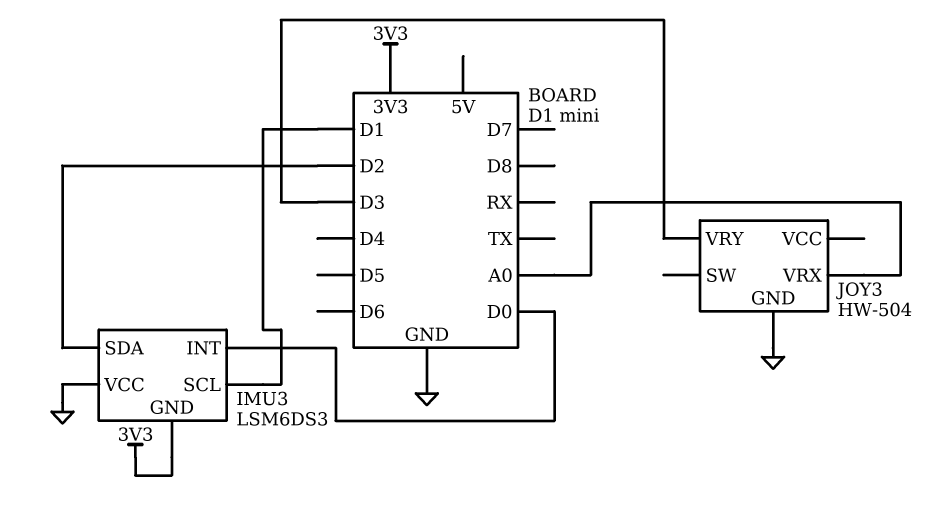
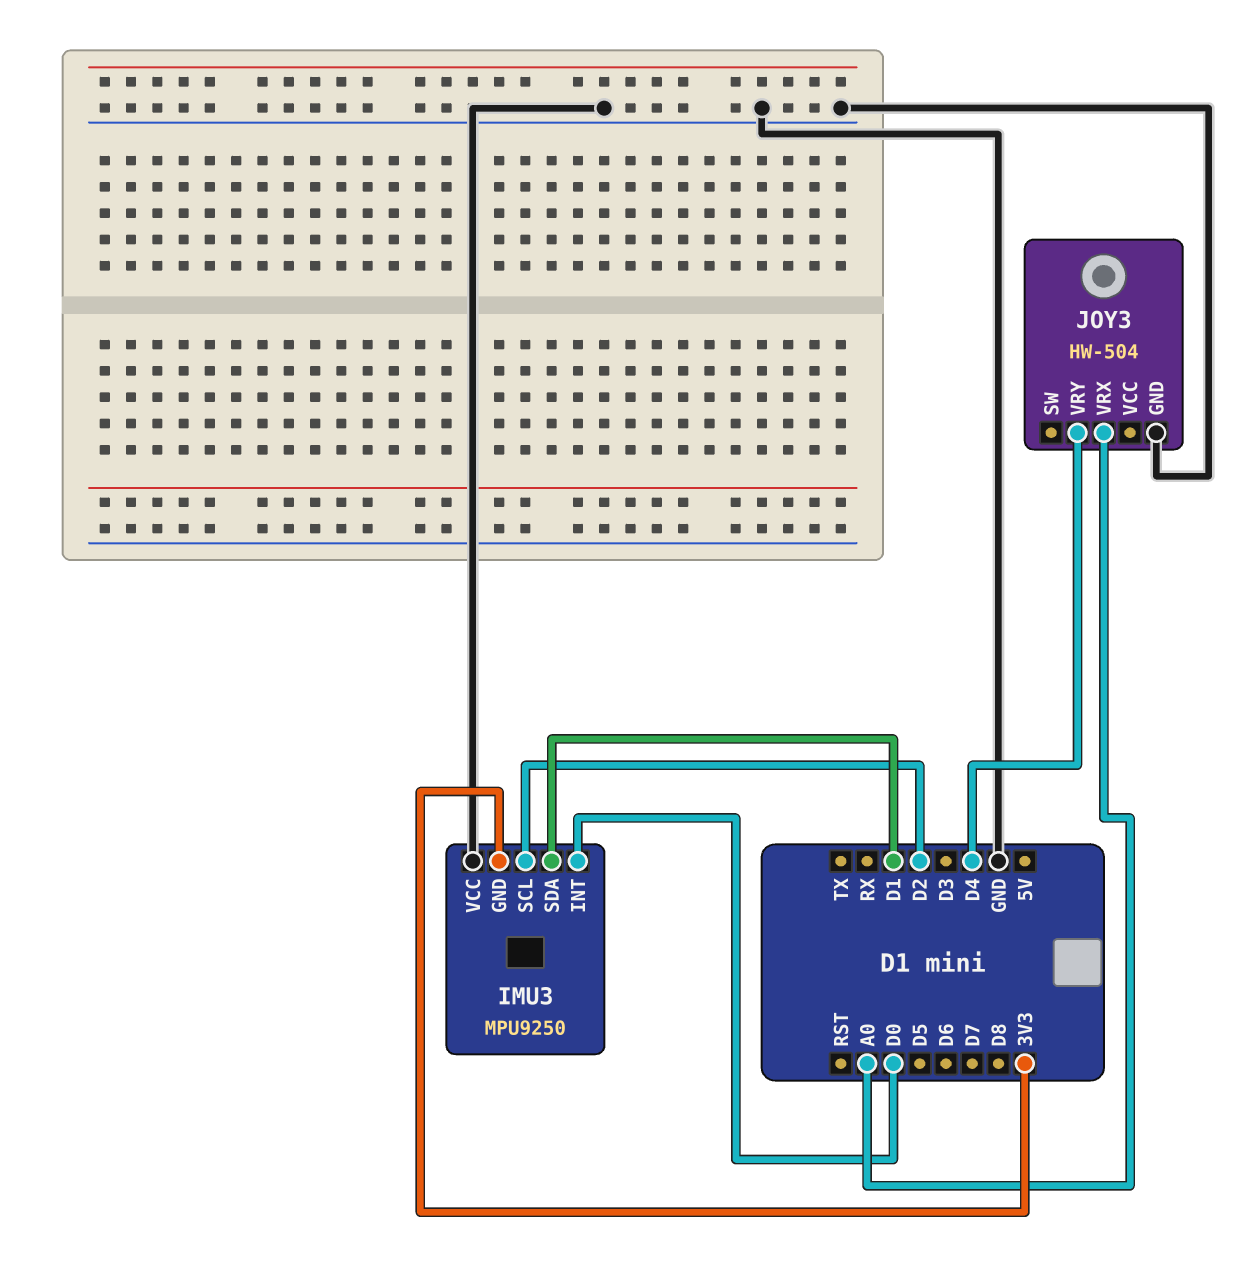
IMU3: LSM6DS3 -> MPU9250
IMU3 pin SCL: D1 -> D2
IMU3 pin SDA: D2 -> D1
JOY3 pin VRY: D3 -> D4

